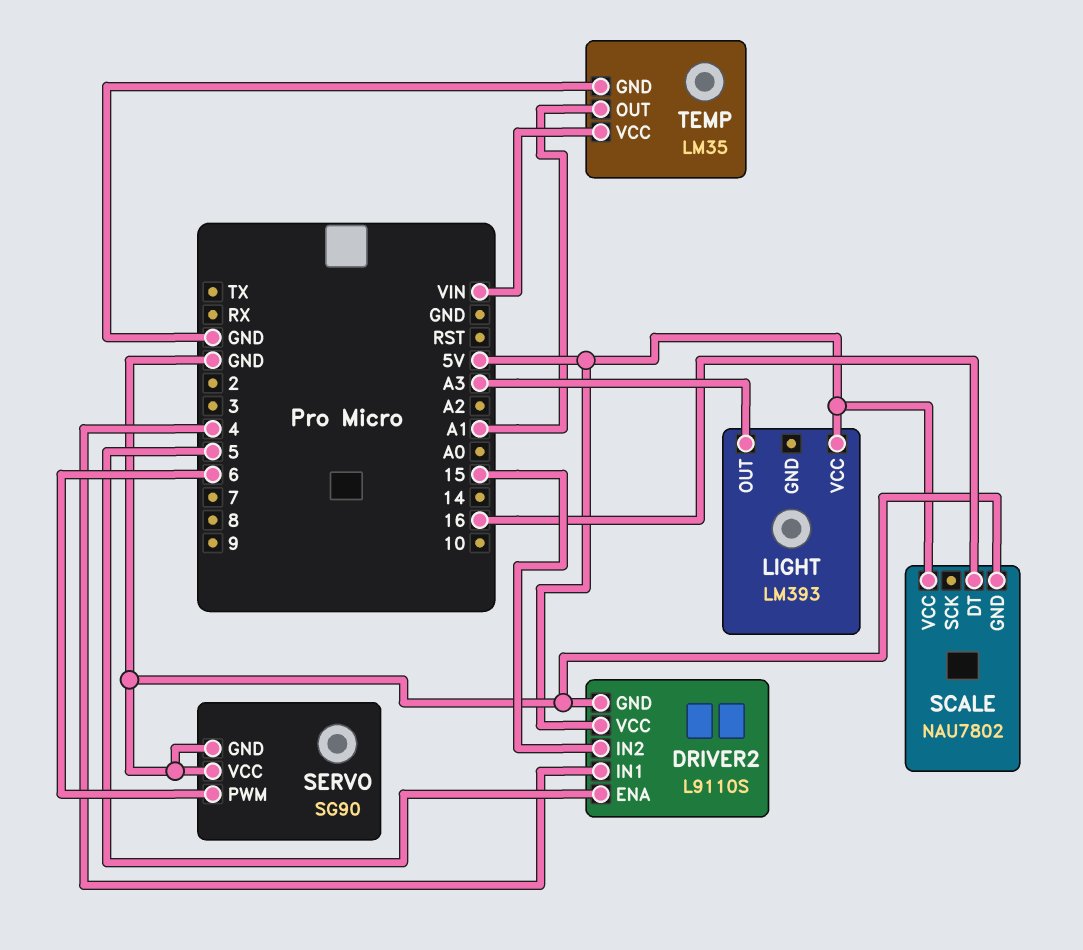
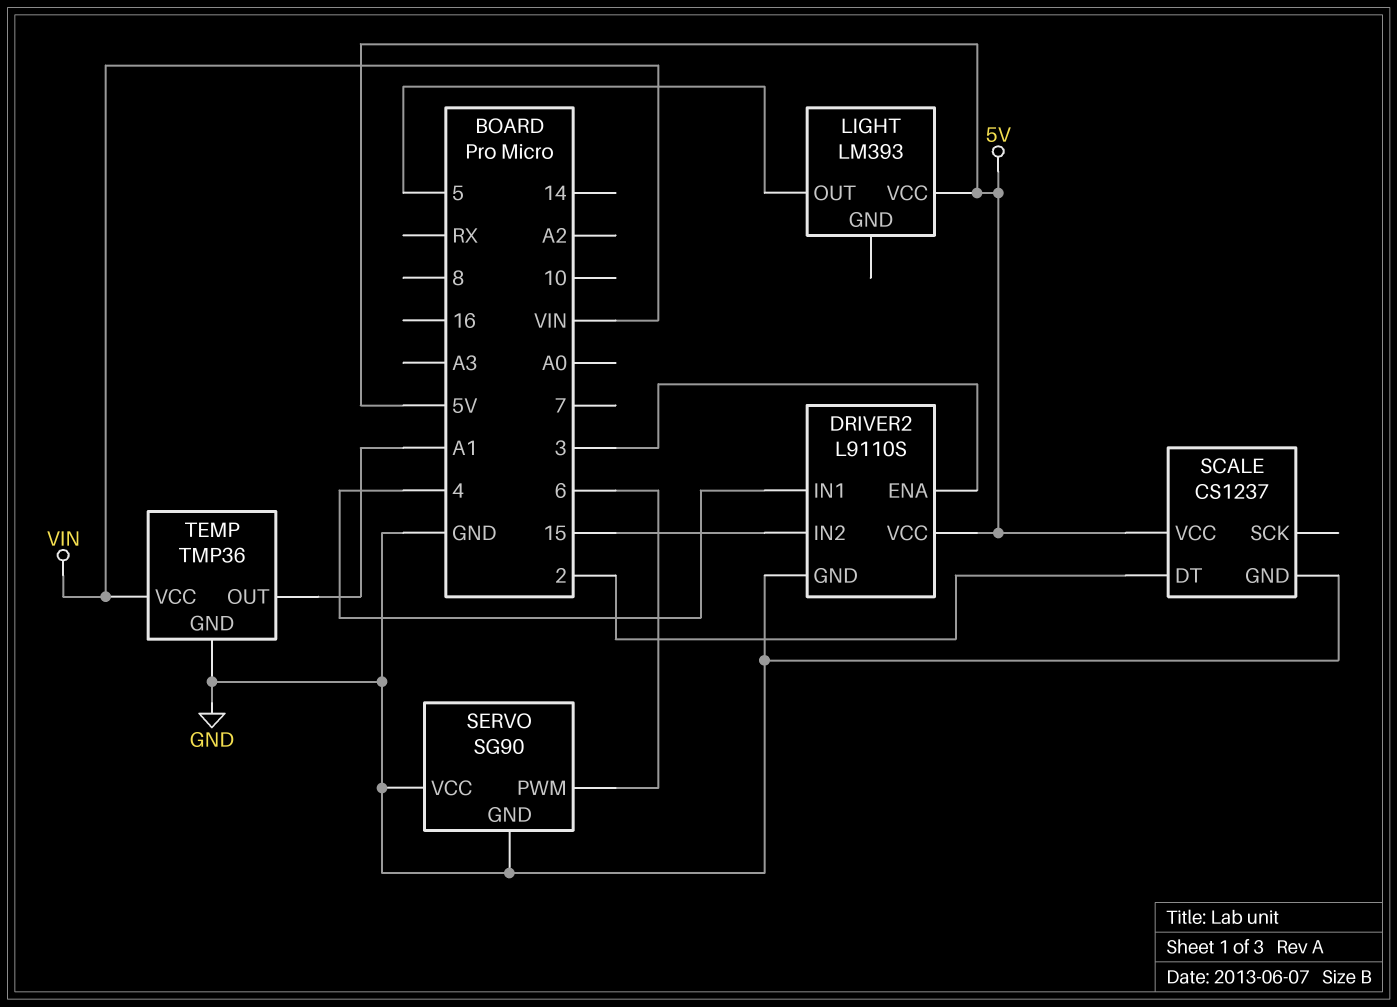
DRIVER2 pin ENA: 5 -> 3
LIGHT pin OUT: A3 -> 5
SCALE: NAU7802 -> CS1237
SCALE pin DT: 16 -> 2
TEMP: LM35 -> TMP36

